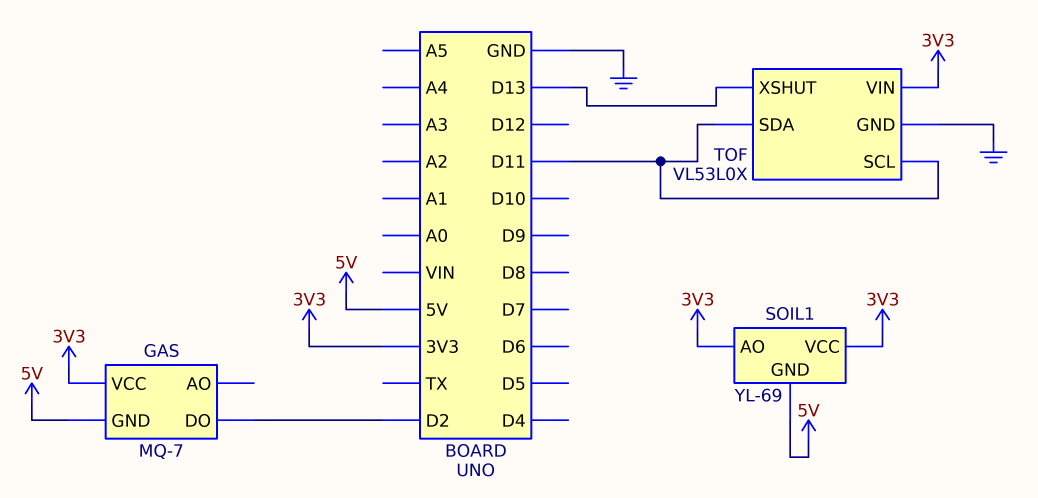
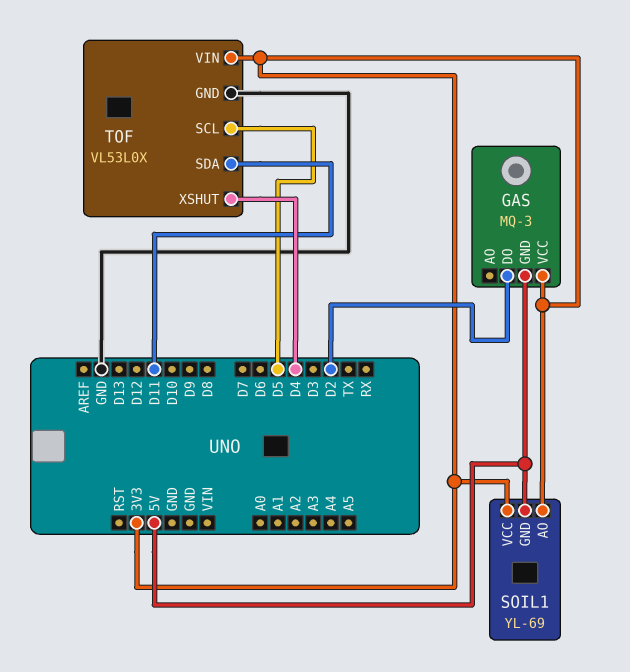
GAS: MQ-7 -> MQ-3
TOF pin SCL: D11 -> D5
TOF pin XSHUT: D13 -> D4

